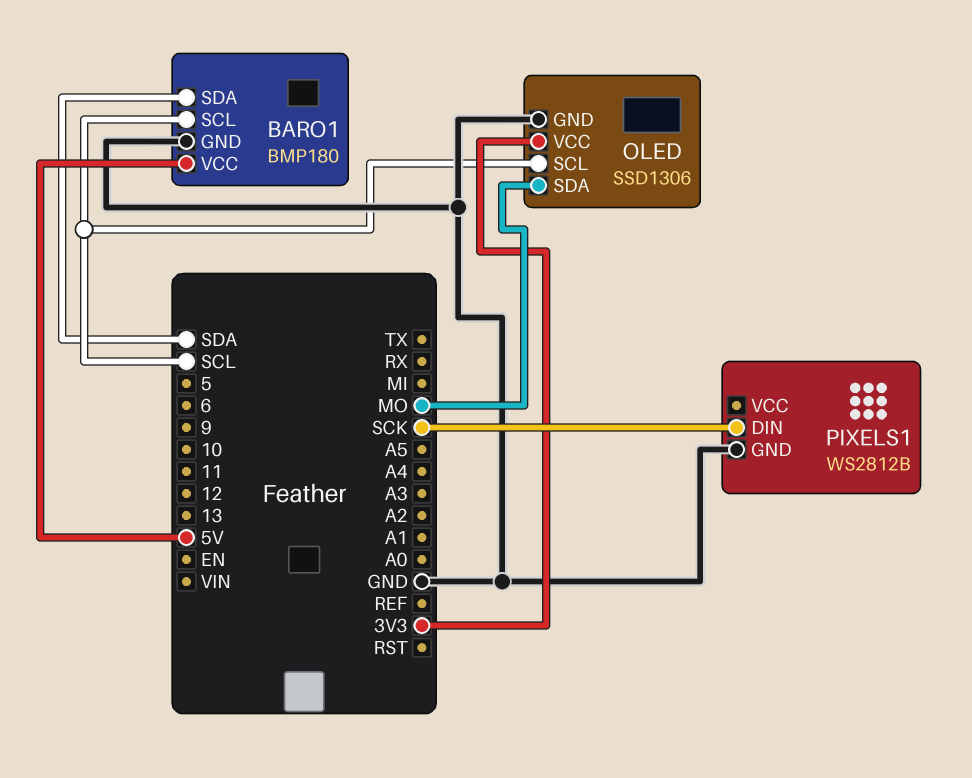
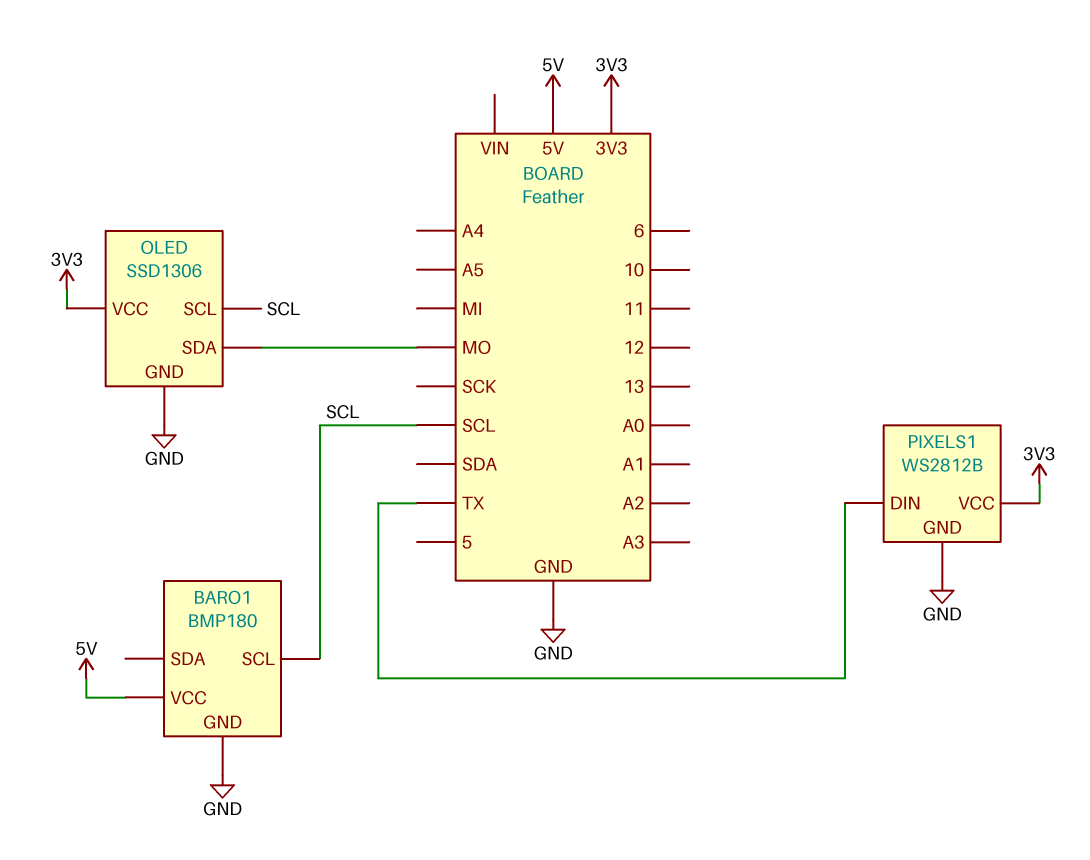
BARO1 pin SDA: SDA -> none
PIXELS1 pin DIN: SCK -> TX
PIXELS1 pin VCC: none -> 3V3

